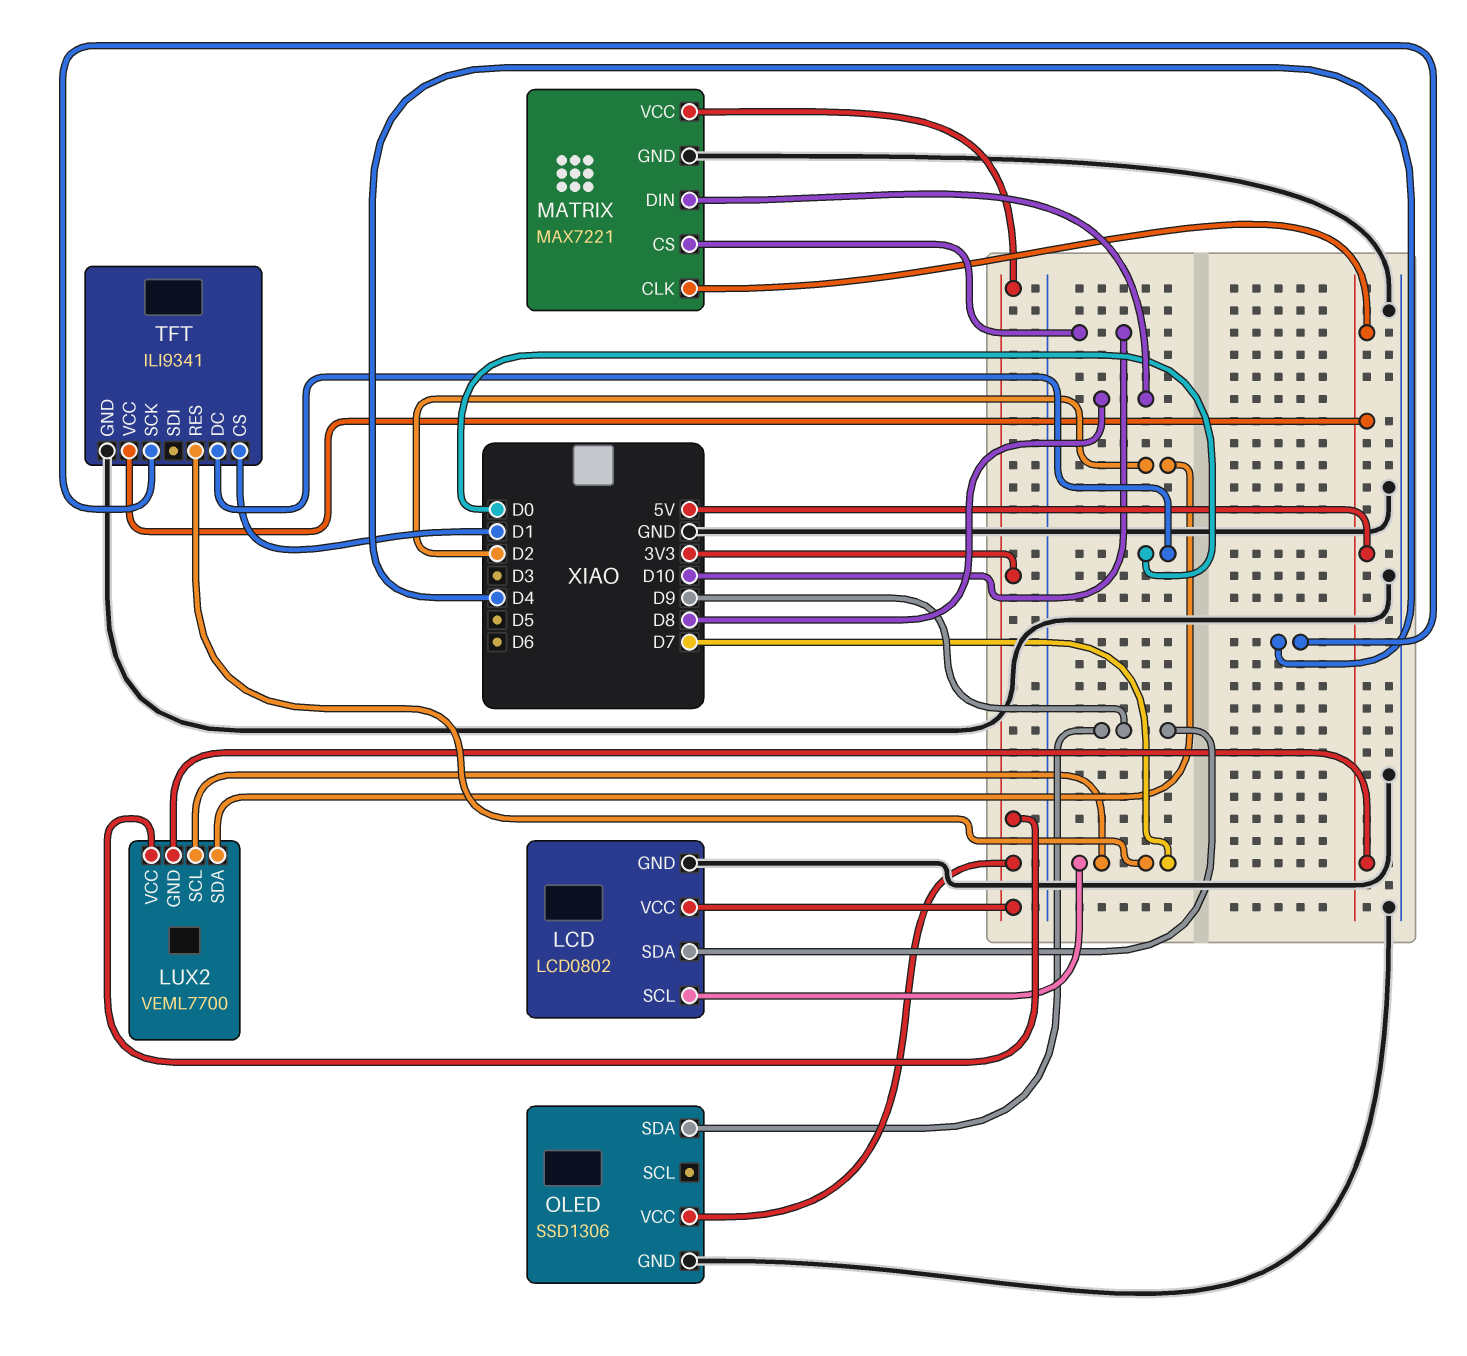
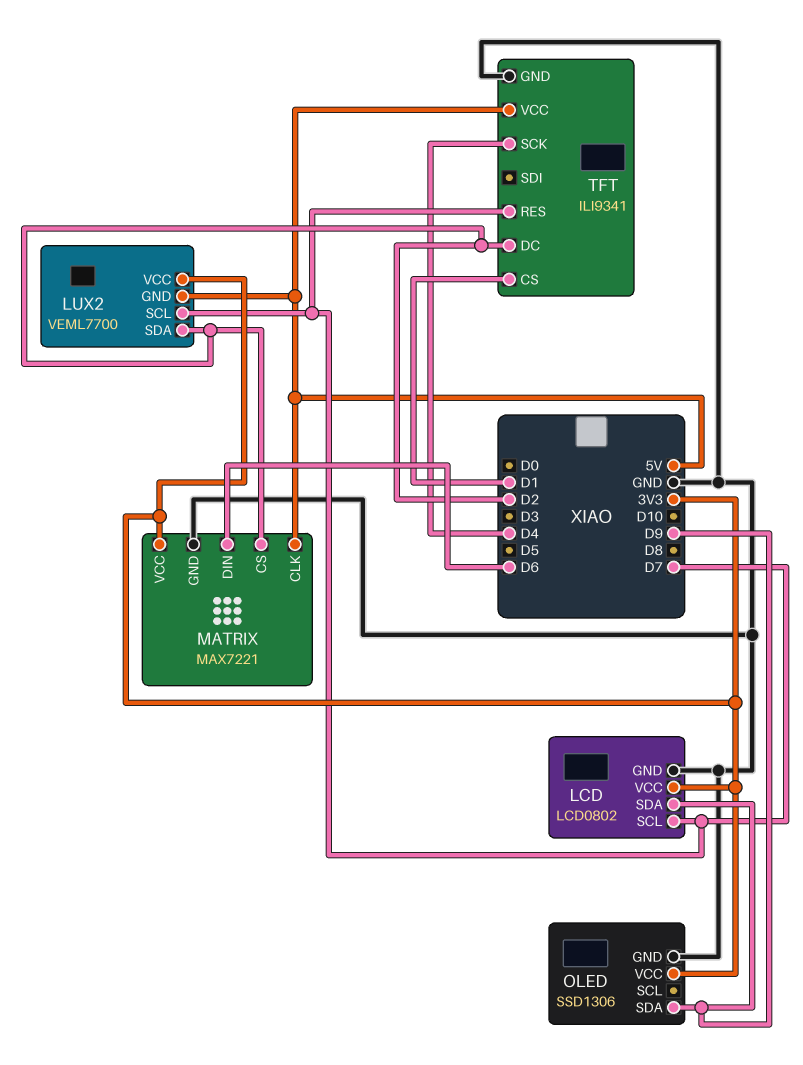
MATRIX pin CS: D10 -> D2
MATRIX pin DIN: D8 -> D6
TFT pin DC: D0 -> D2

